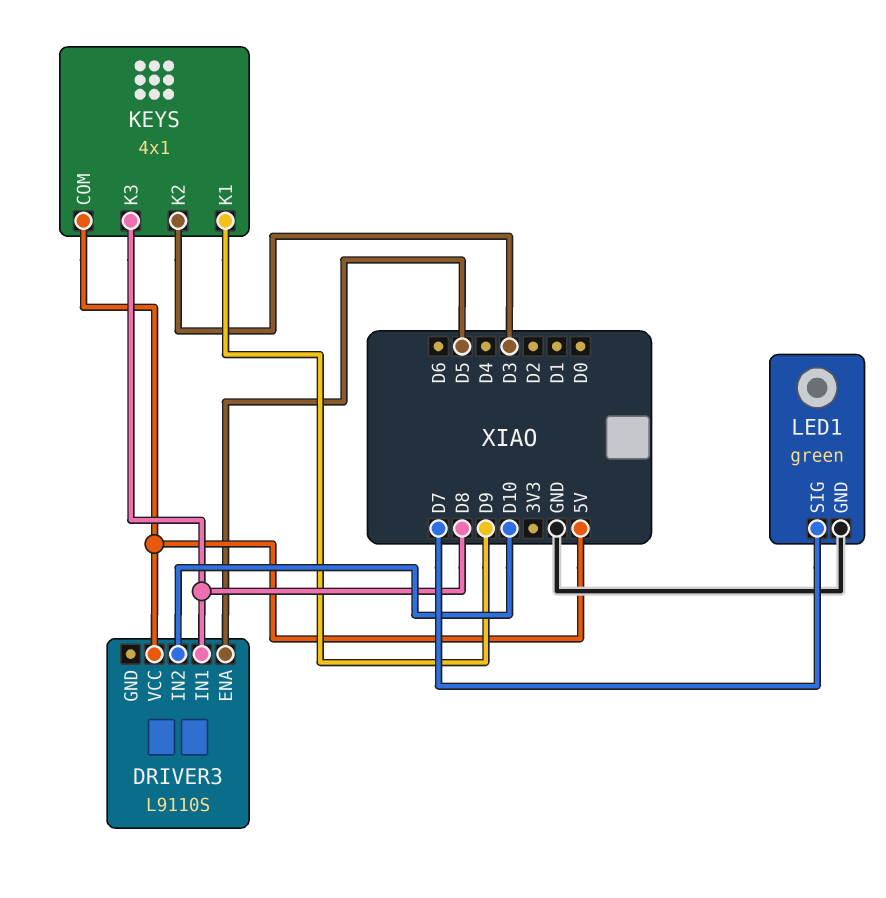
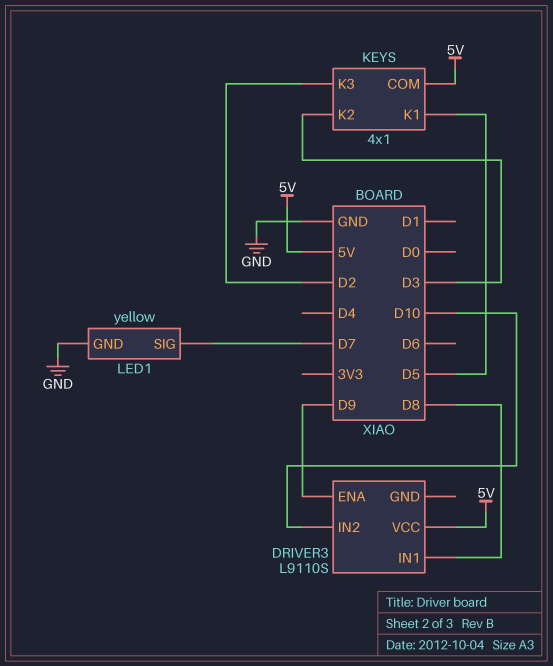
DRIVER3 pin ENA: D5 -> D9
KEYS pin K1: D9 -> D5
KEYS pin K3: D8 -> D2
LED1: green -> yellow

